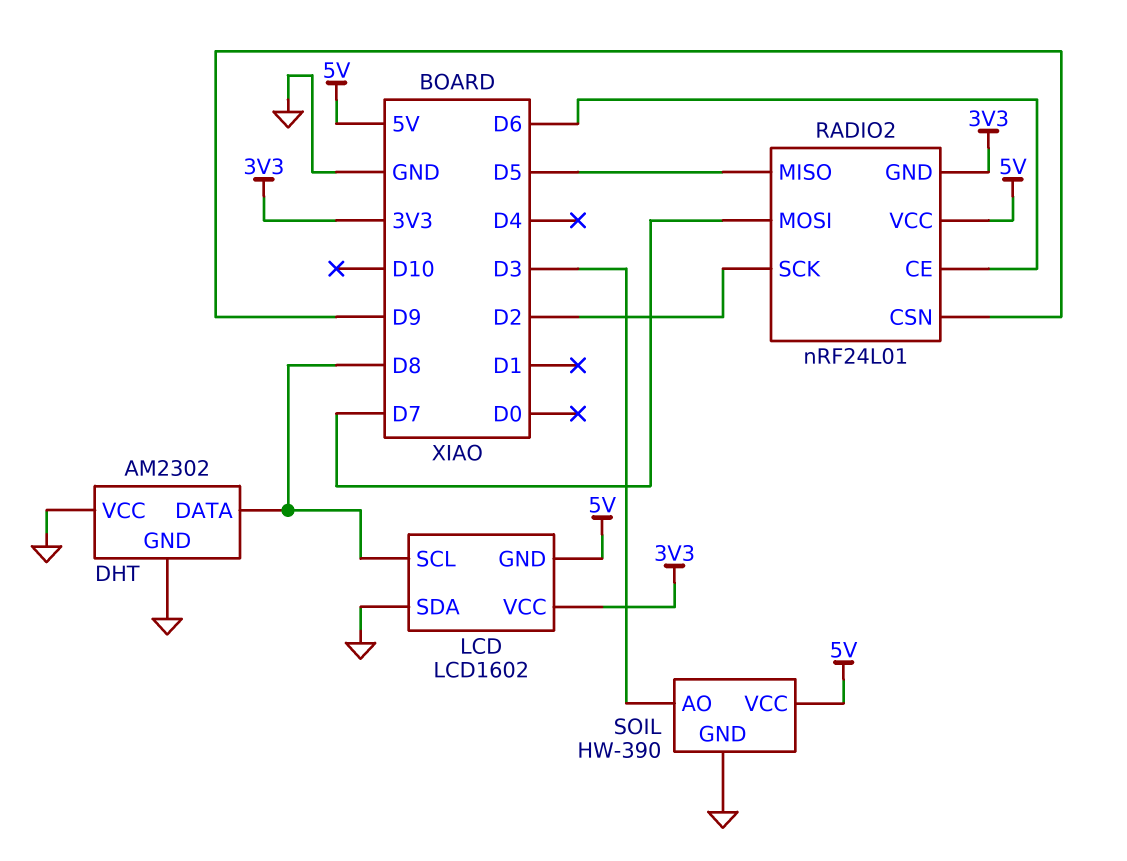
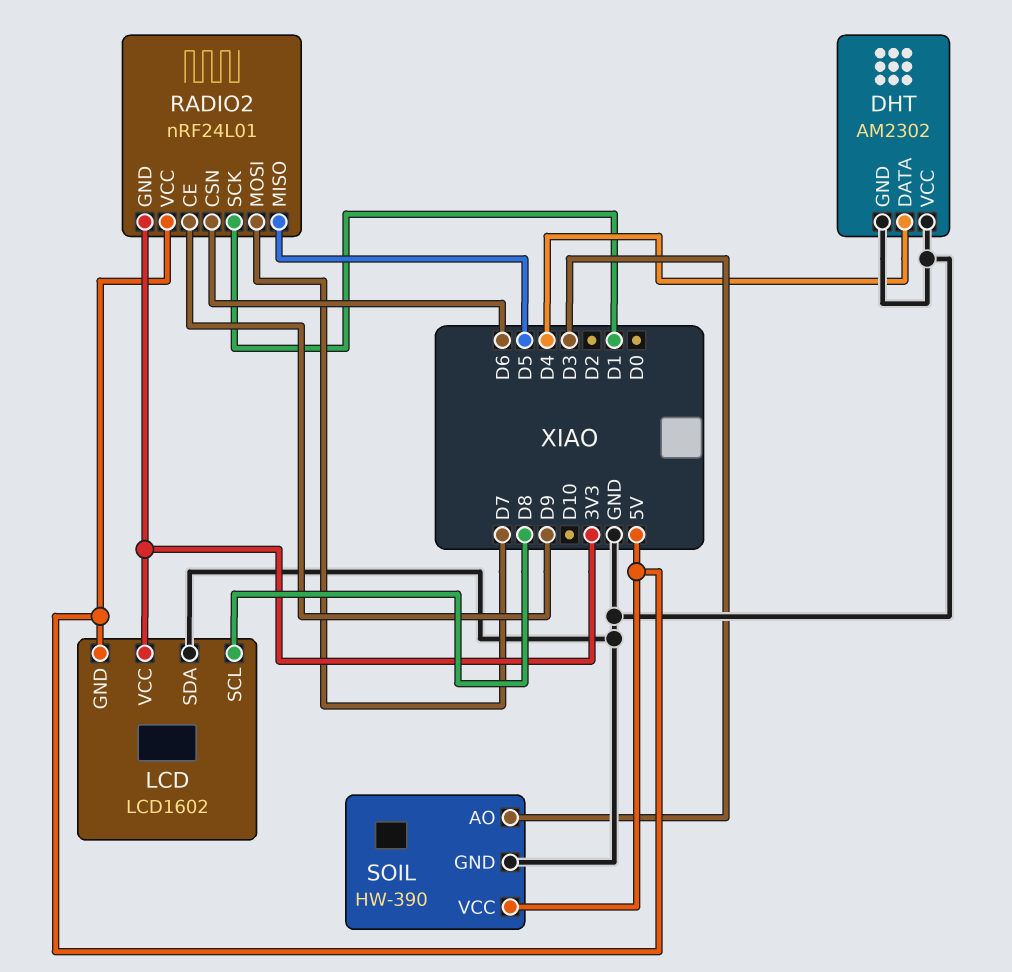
DHT pin DATA: D8 -> D4
RADIO2 pin CE: D6 -> D9
RADIO2 pin CSN: D9 -> D6
RADIO2 pin SCK: D2 -> D1

